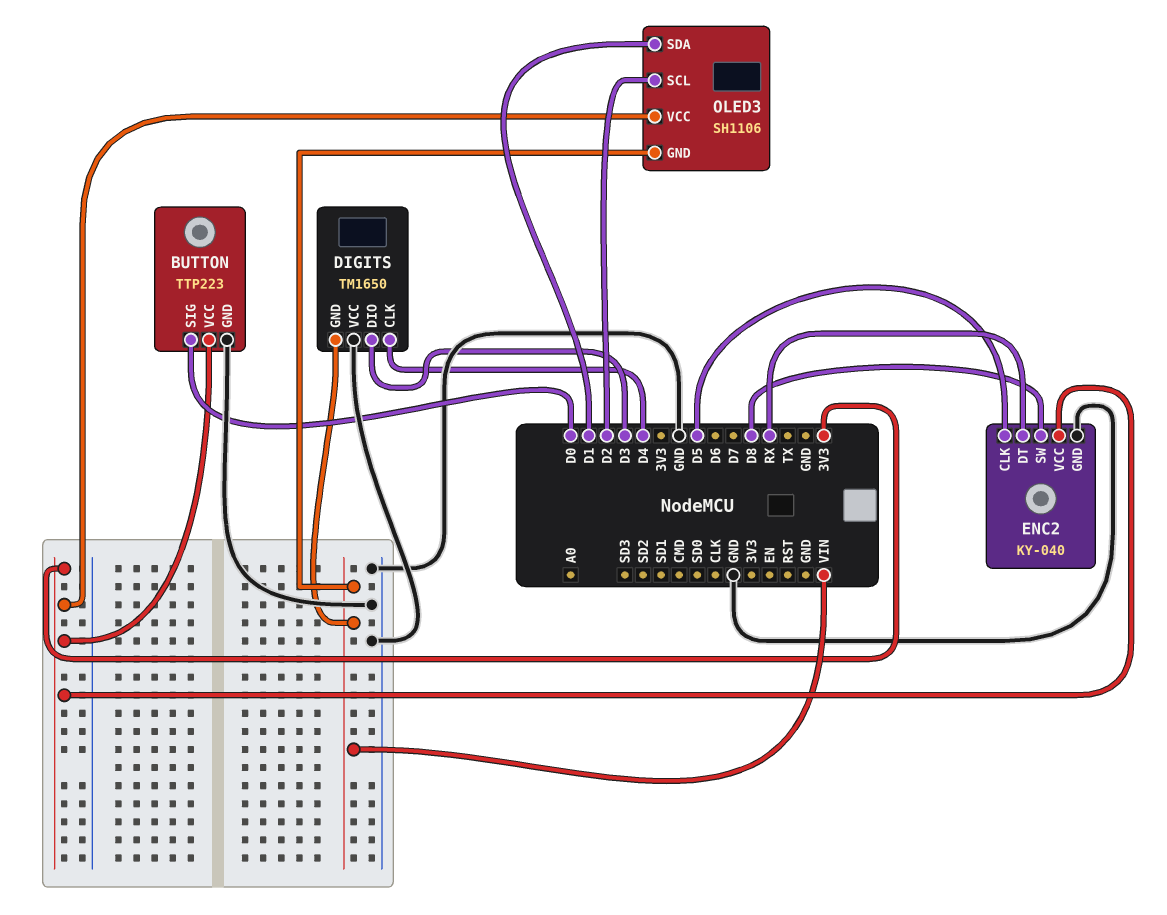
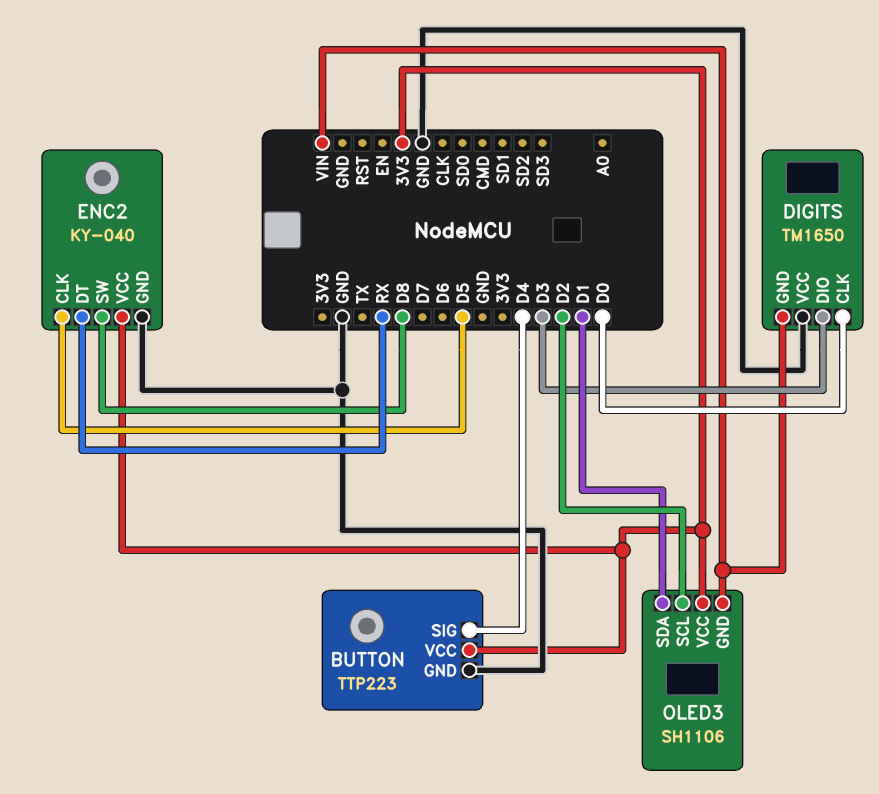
BUTTON pin SIG: D0 -> D4
DIGITS pin CLK: D4 -> D0

